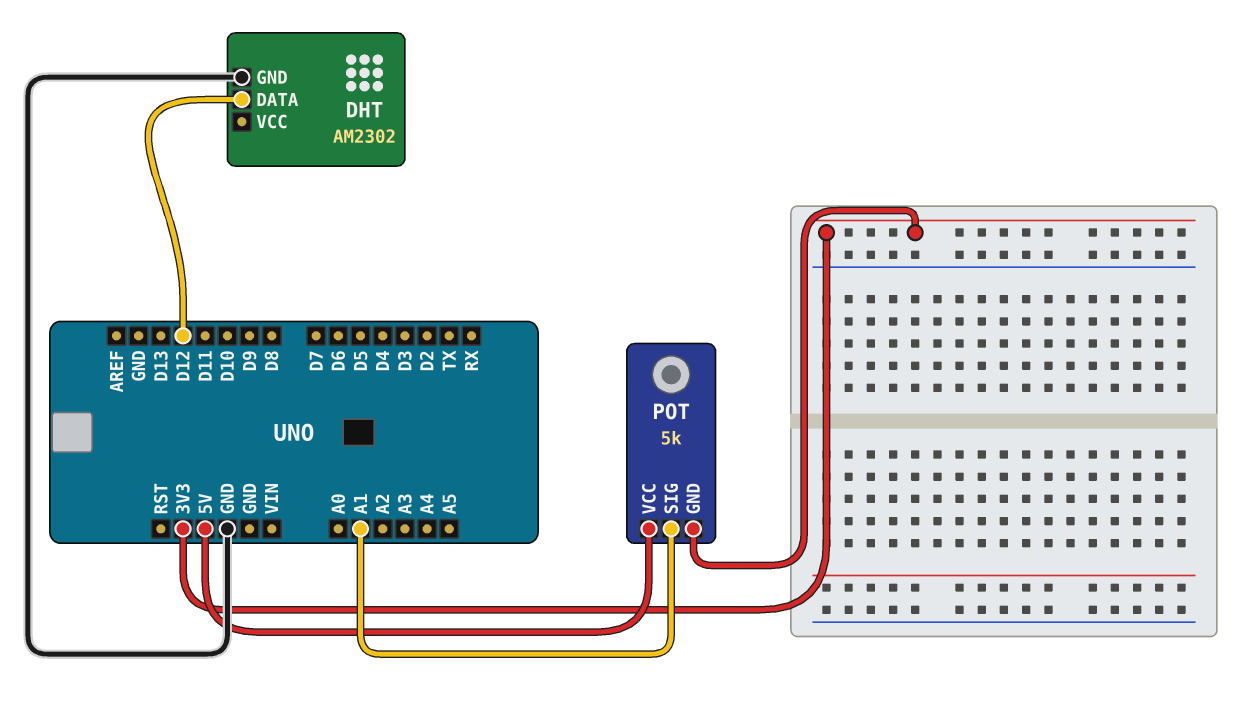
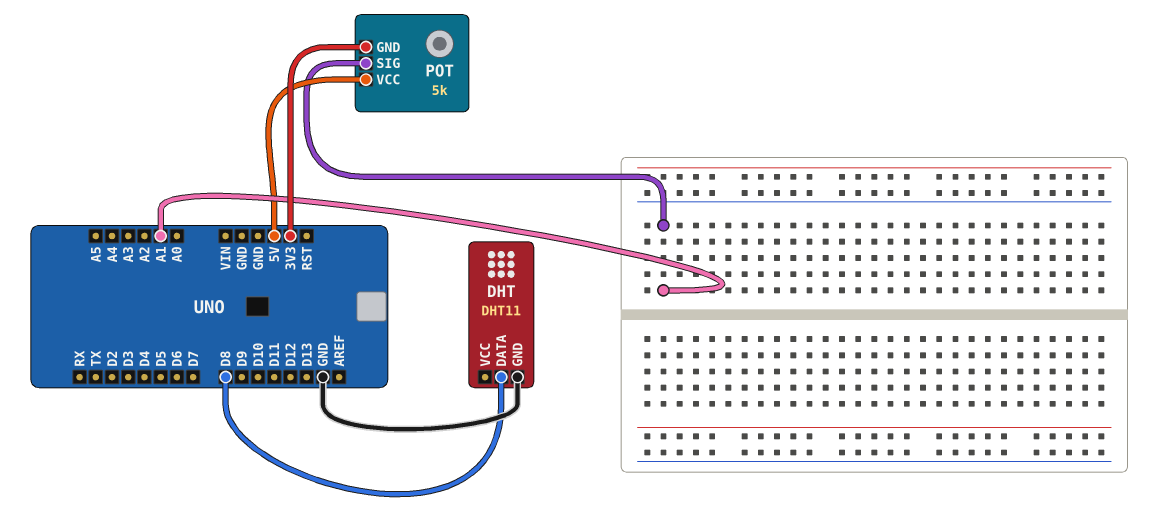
DHT: AM2302 -> DHT11
DHT pin DATA: D12 -> D8

